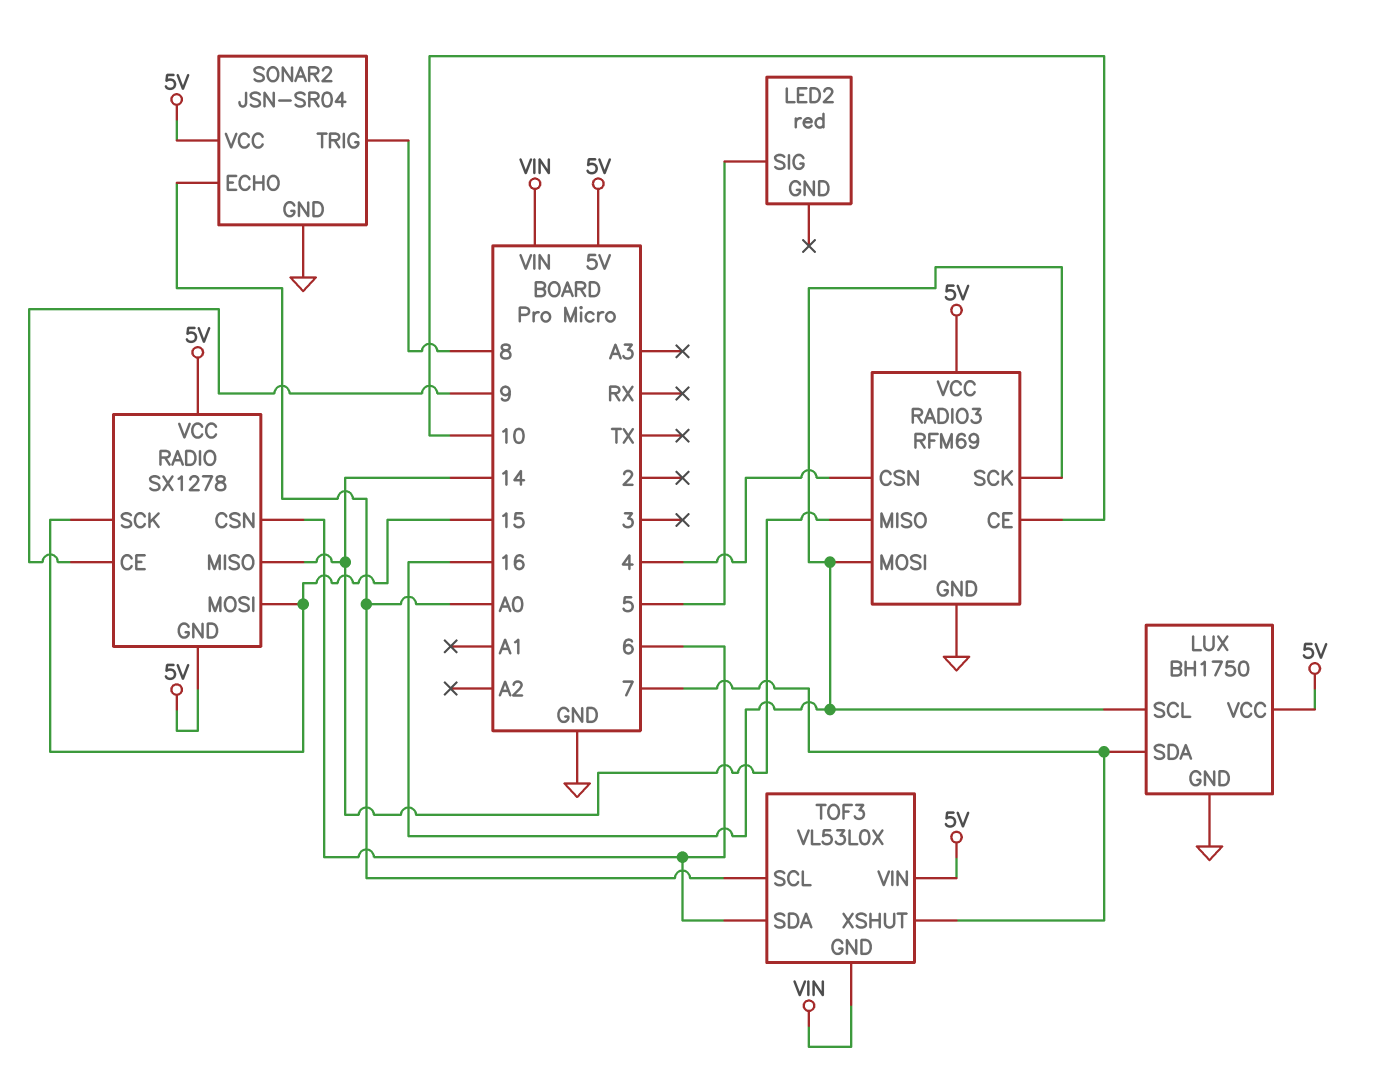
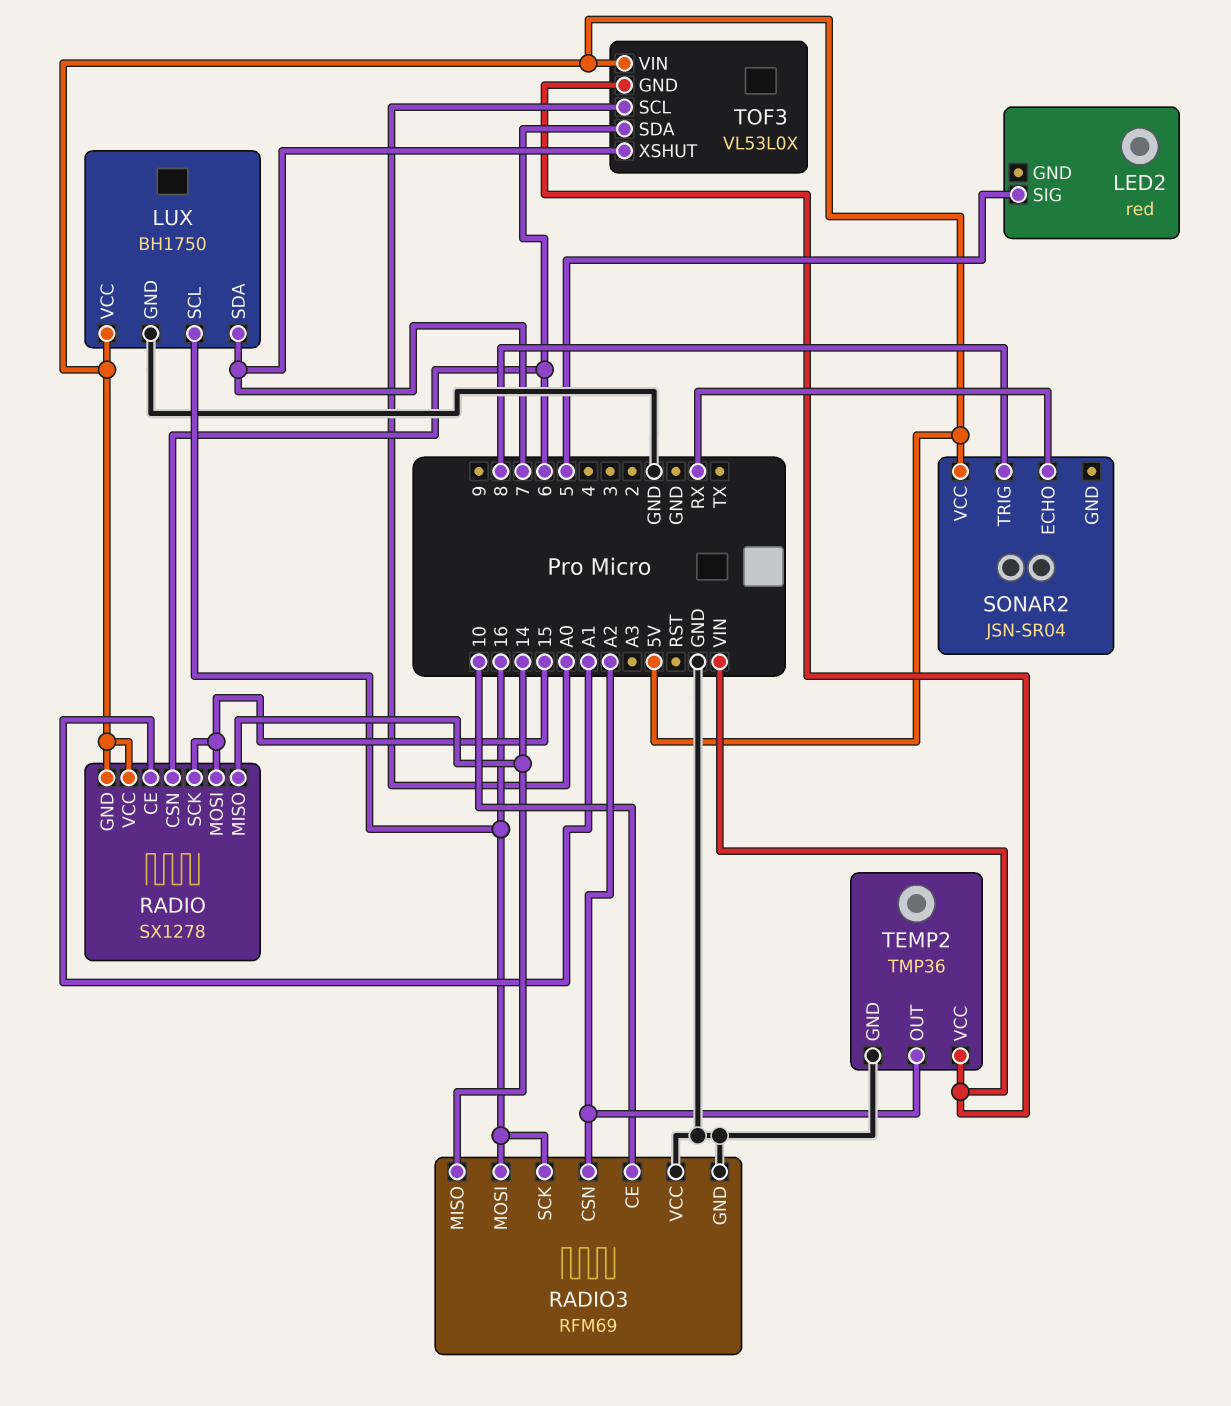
RADIO pin CE: 9 -> A1
RADIO3 pin CSN: 4 -> A2
RADIO3 pin VCC: 5V -> GND
SONAR2 pin ECHO: A0 -> RX
SONAR2 pin GND: GND -> none
TEMP2: none -> TMP36
TEMP2 pin GND: none -> GND
TEMP2 pin OUT: none -> A2
TEMP2 pin VCC: none -> VIN

